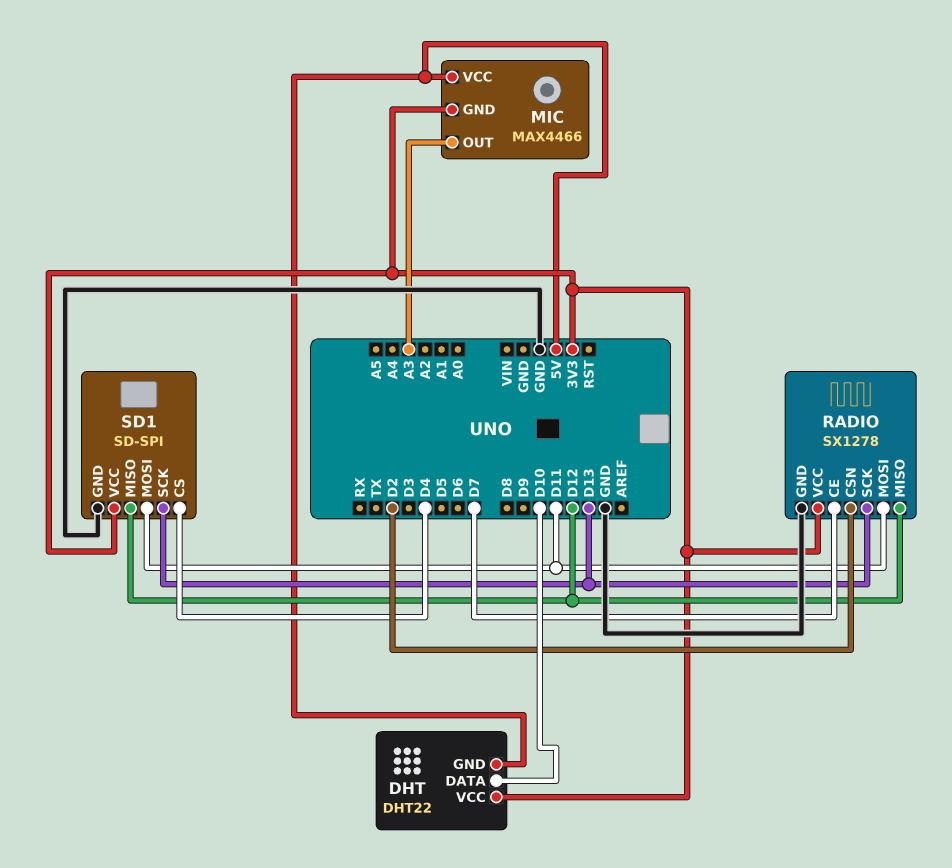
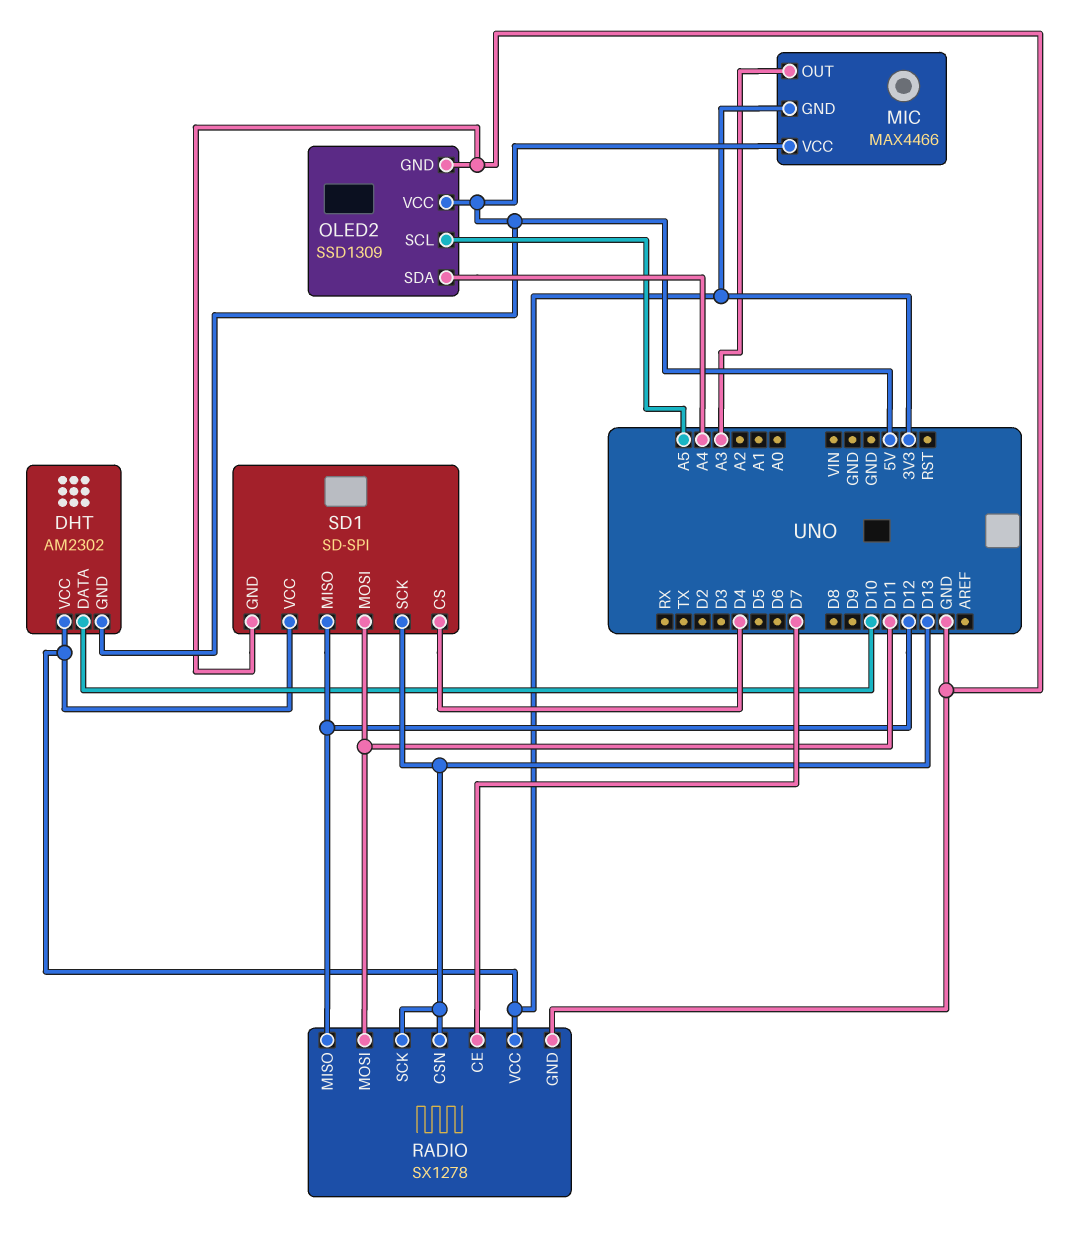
DHT: DHT22 -> AM2302
OLED2: none -> SSD1309
OLED2 pin GND: none -> GND
OLED2 pin SCL: none -> A5
OLED2 pin SDA: none -> A4
OLED2 pin VCC: none -> 5V
RADIO pin CSN: D2 -> D13

